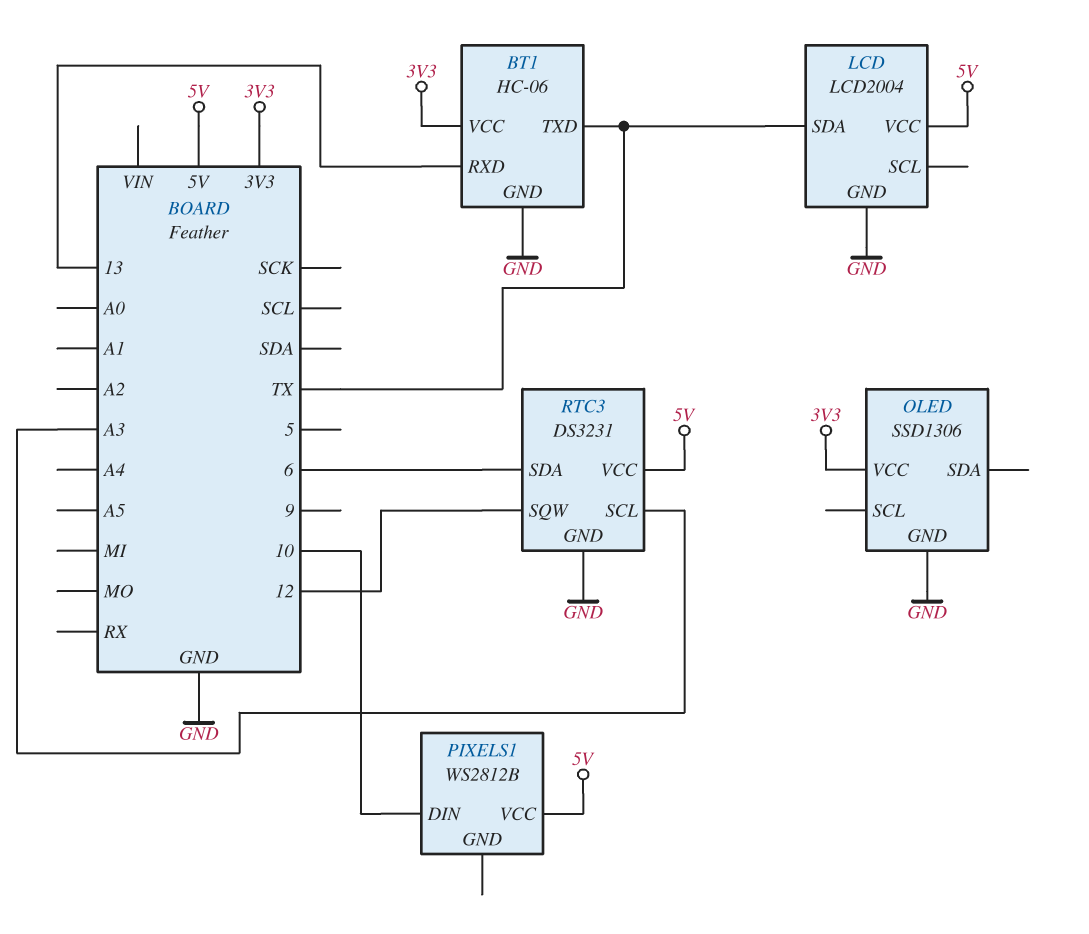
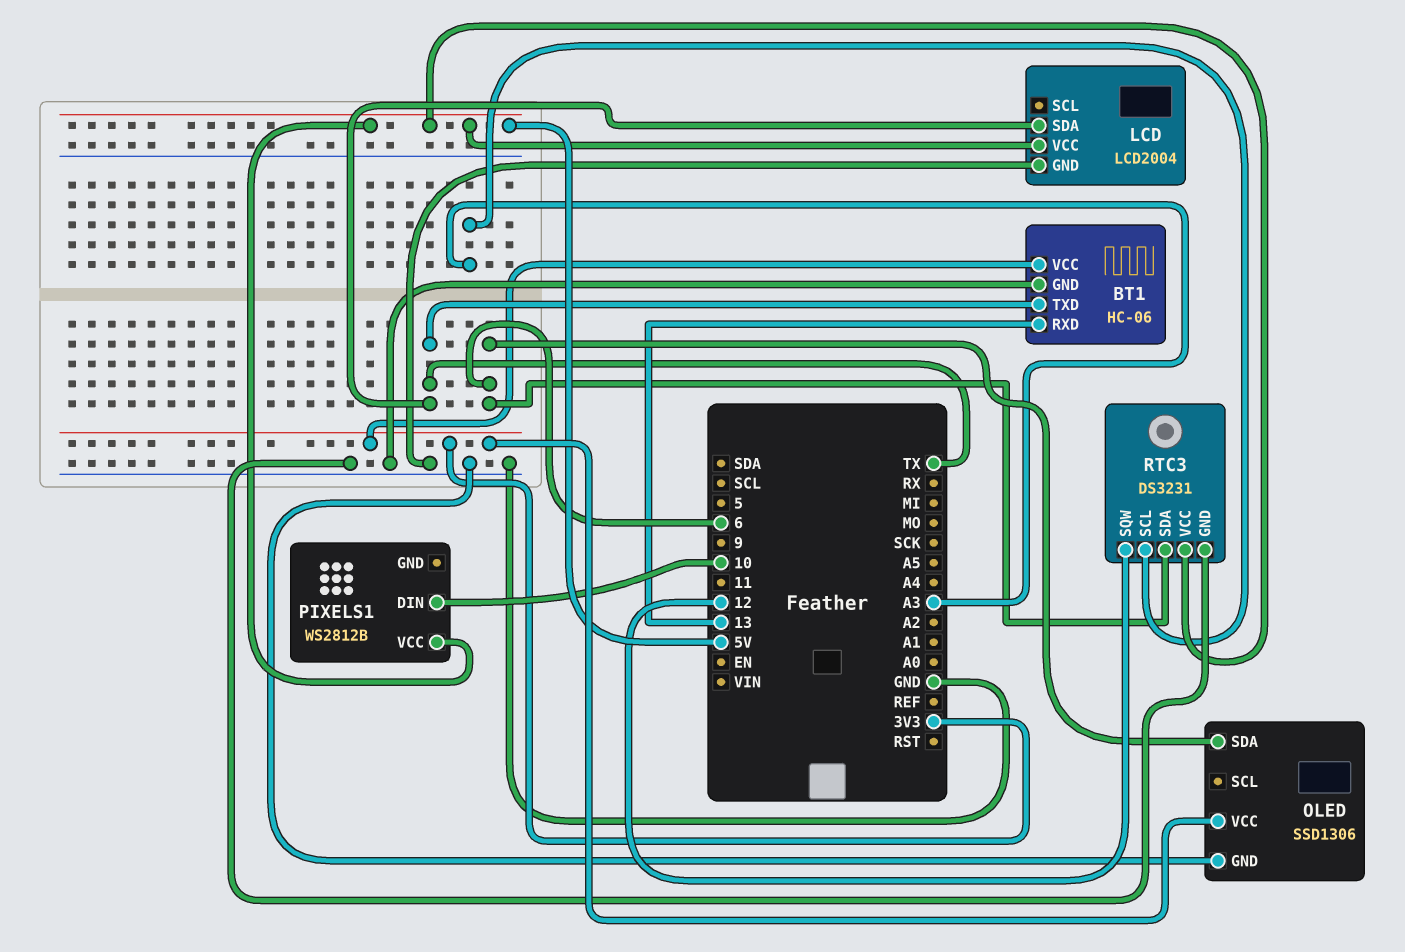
OLED pin SDA: none -> 6

